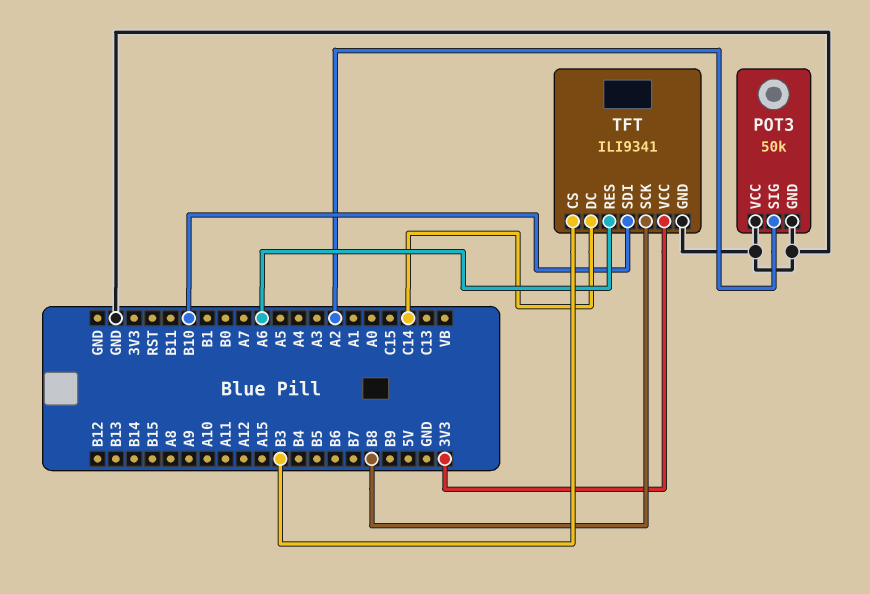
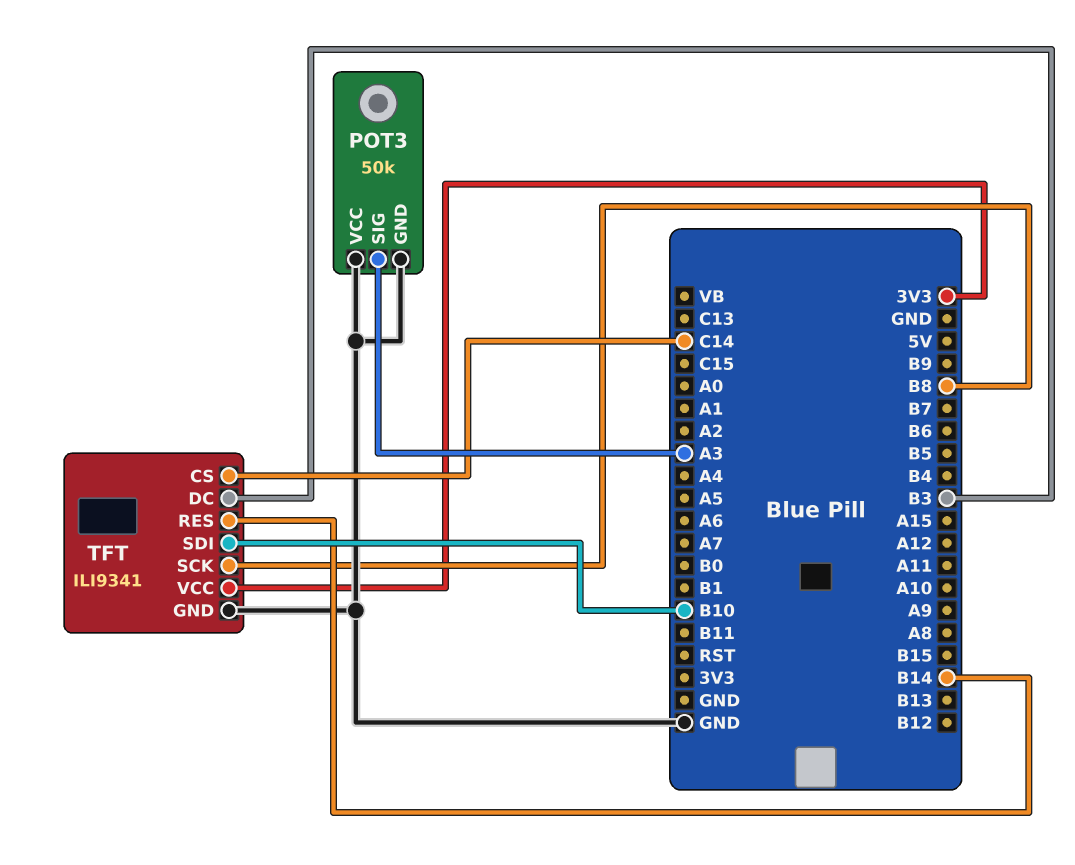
POT3 pin SIG: A2 -> A3
TFT pin CS: B3 -> C14
TFT pin DC: C14 -> B3
TFT pin RES: A6 -> B14

